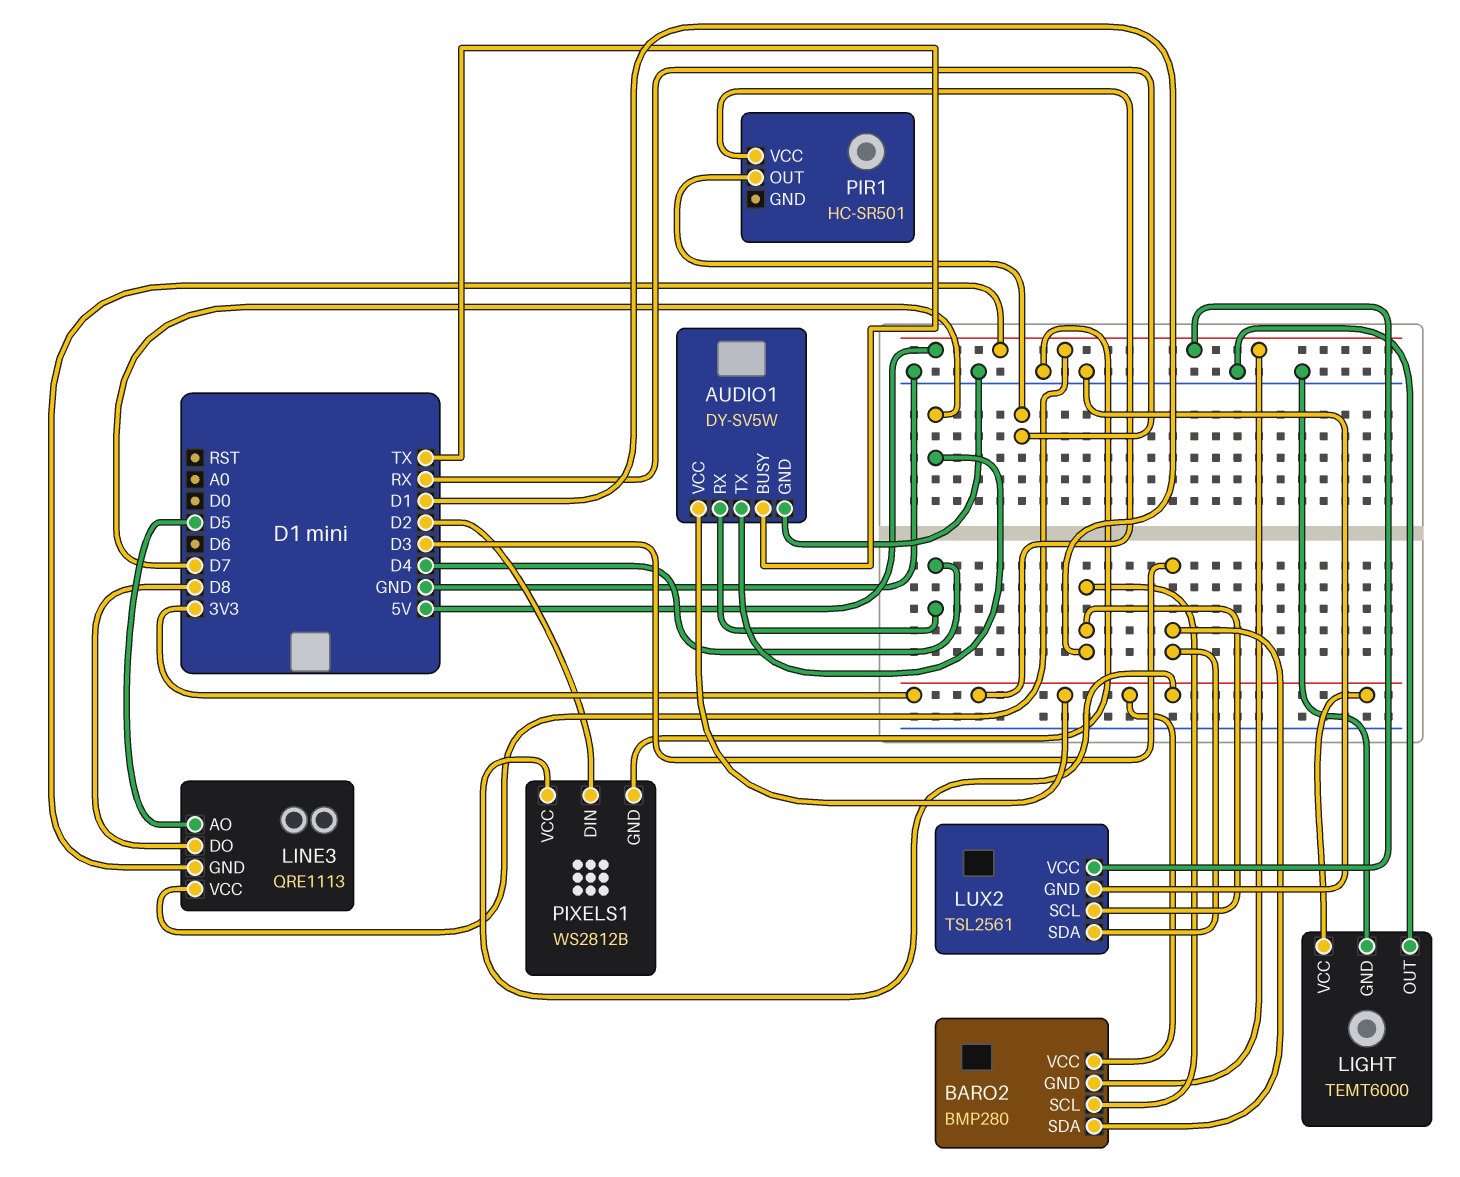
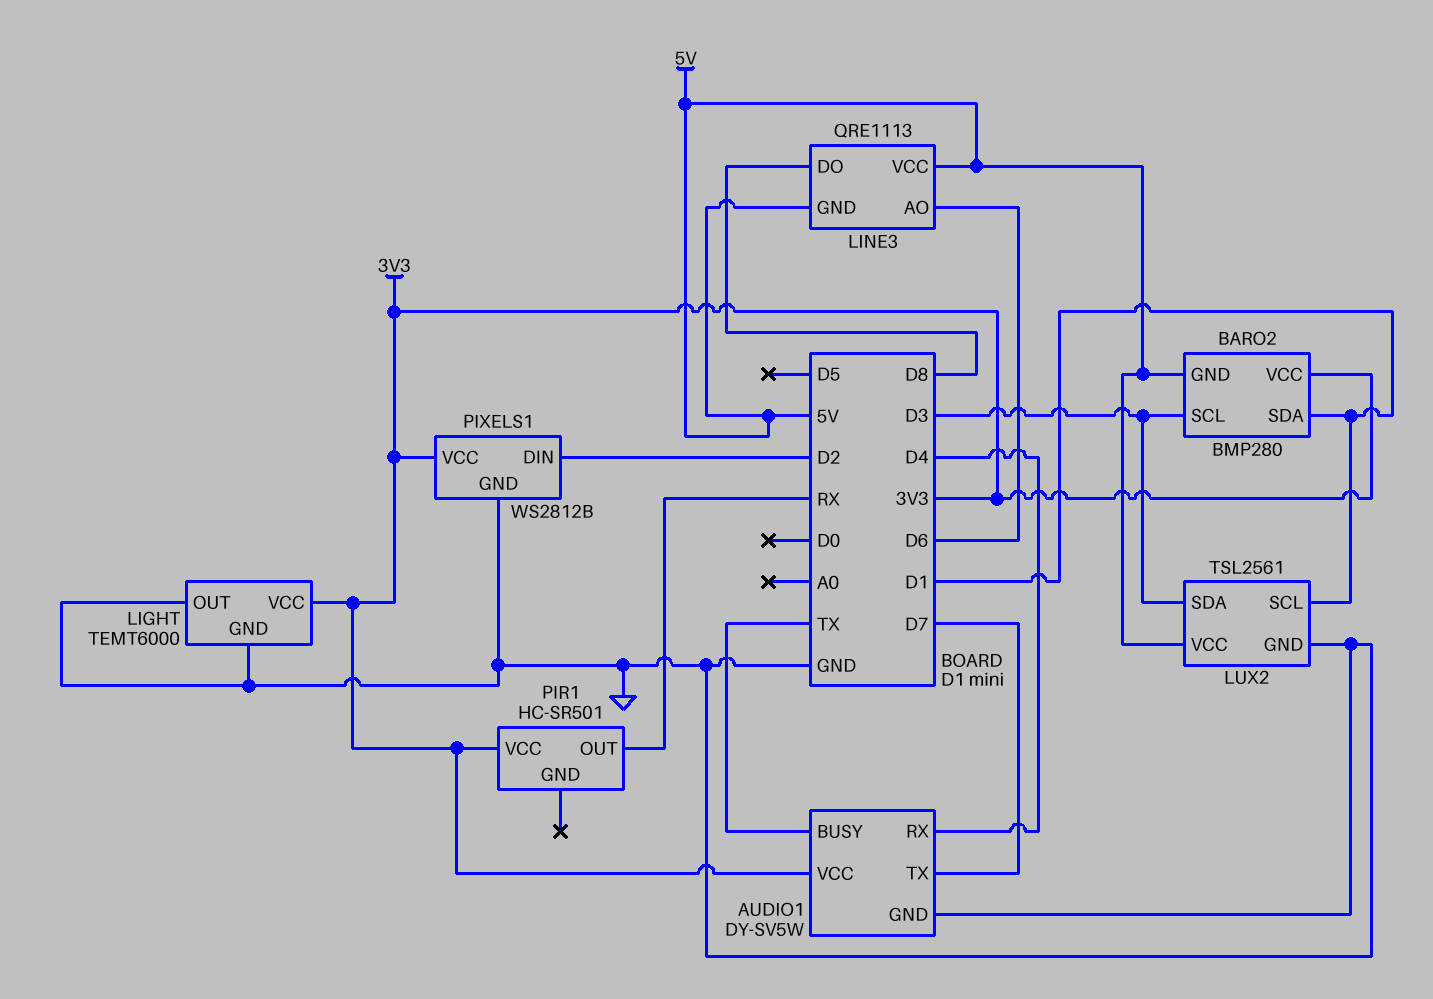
BARO2 pin SCL: D1 -> D3
BARO2 pin SDA: D3 -> D1
LINE3 pin AO: D5 -> D6

